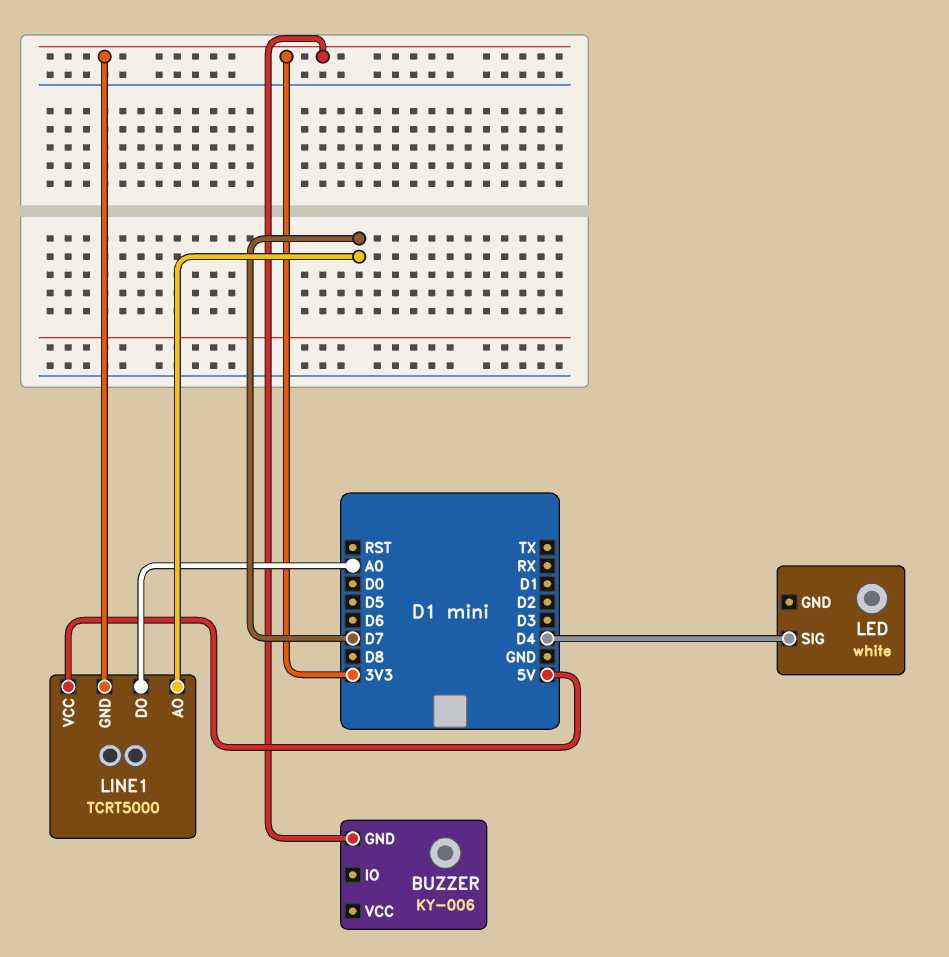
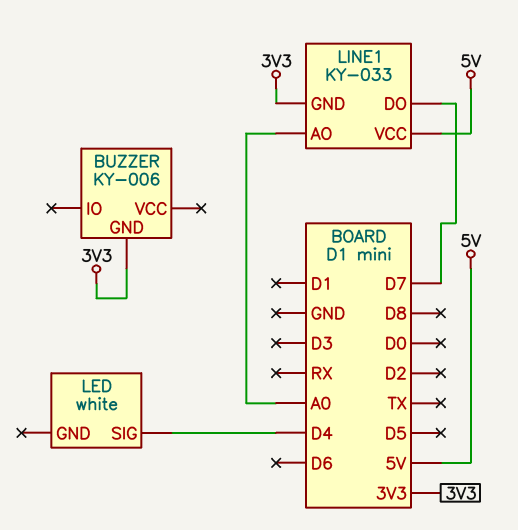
LINE1: TCRT5000 -> KY-033
LINE1 pin AO: D7 -> A0
LINE1 pin DO: A0 -> D7

